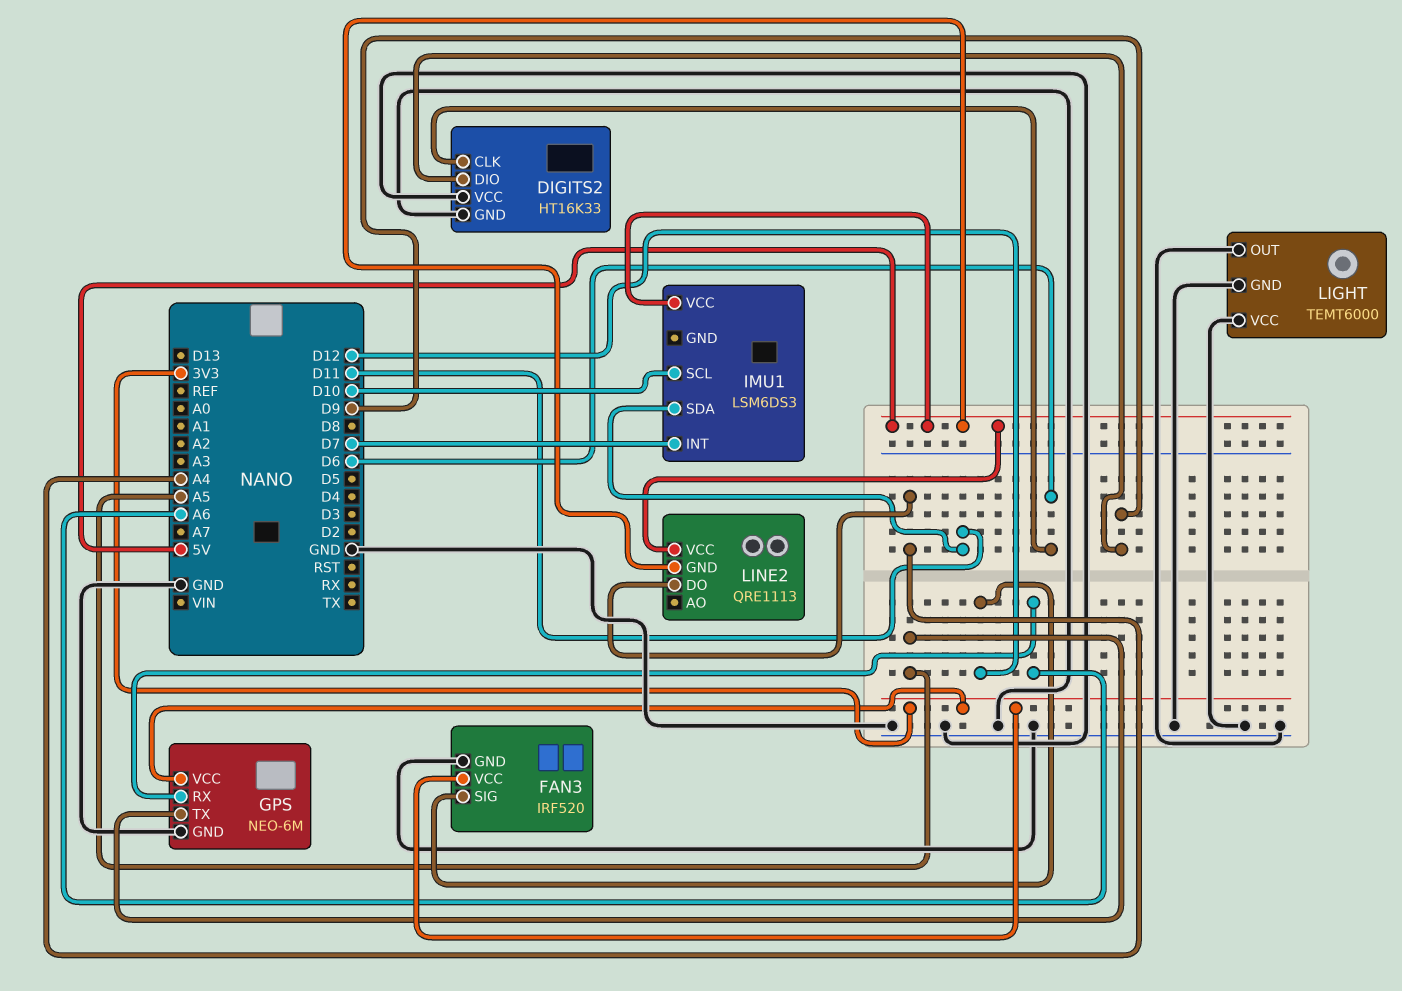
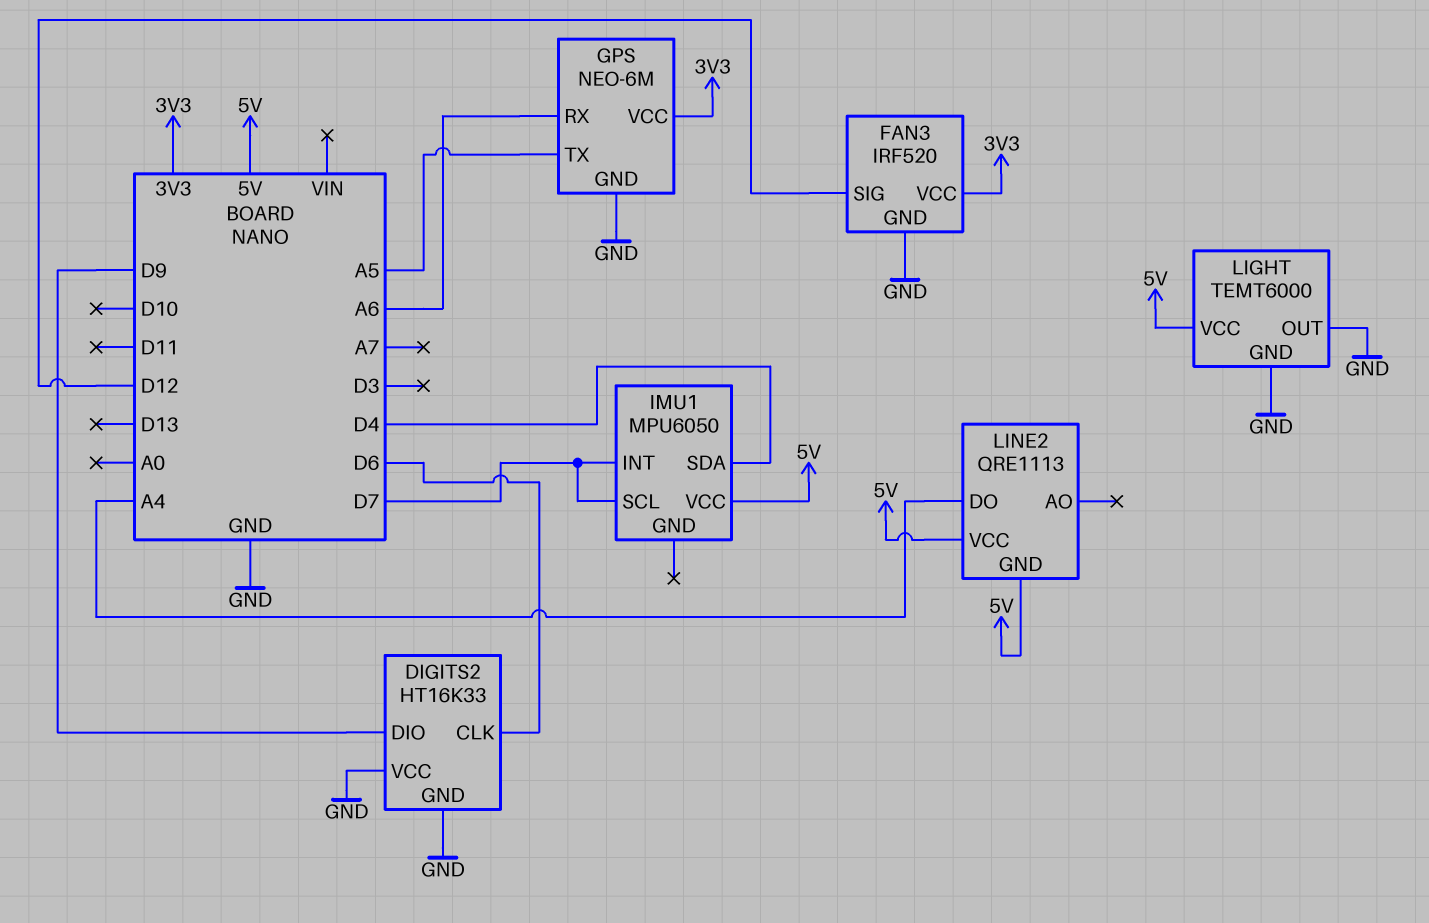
IMU1: LSM6DS3 -> MPU6050
IMU1 pin SCL: D10 -> D7
IMU1 pin SDA: D11 -> D4
LIGHT pin VCC: GND -> 5V

